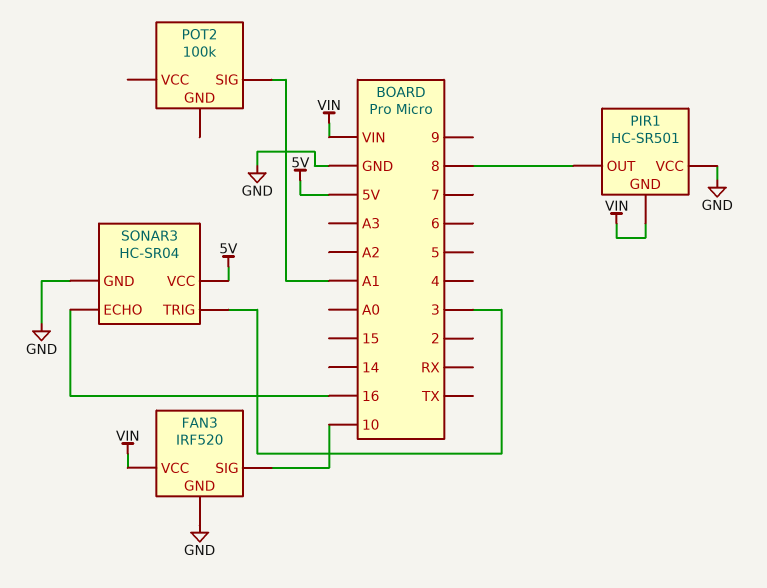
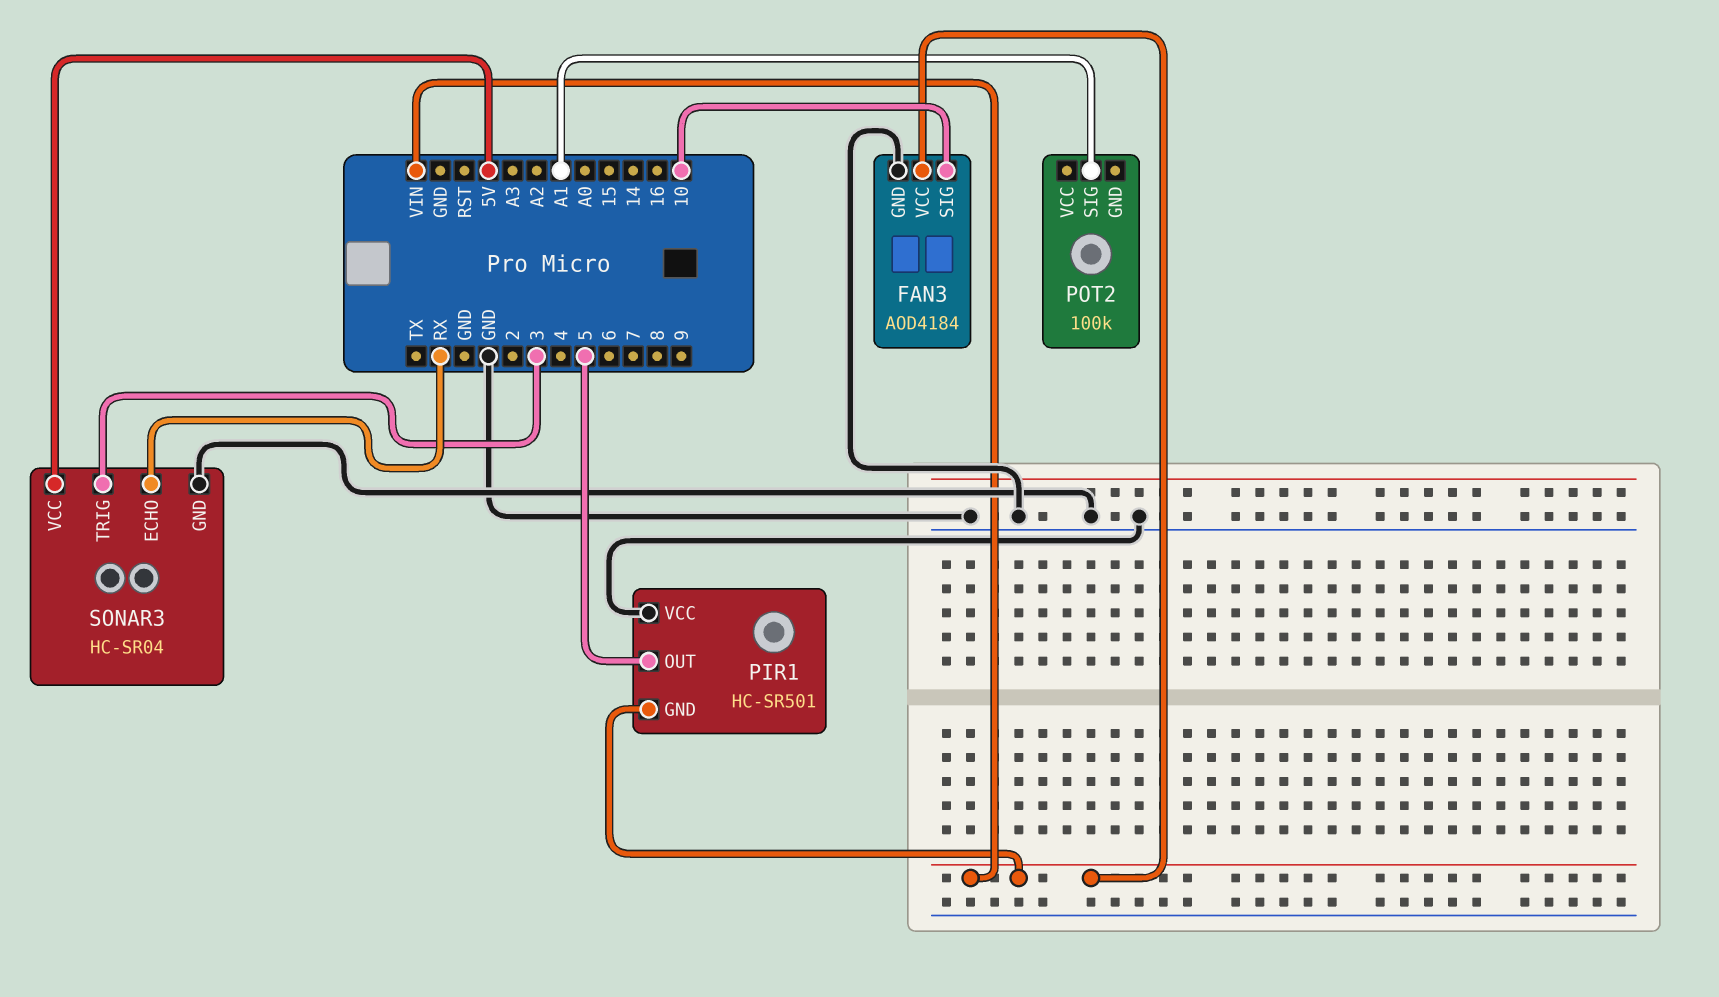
FAN3: IRF520 -> AOD4184
PIR1 pin OUT: 8 -> 5
SONAR3 pin ECHO: 16 -> RX

